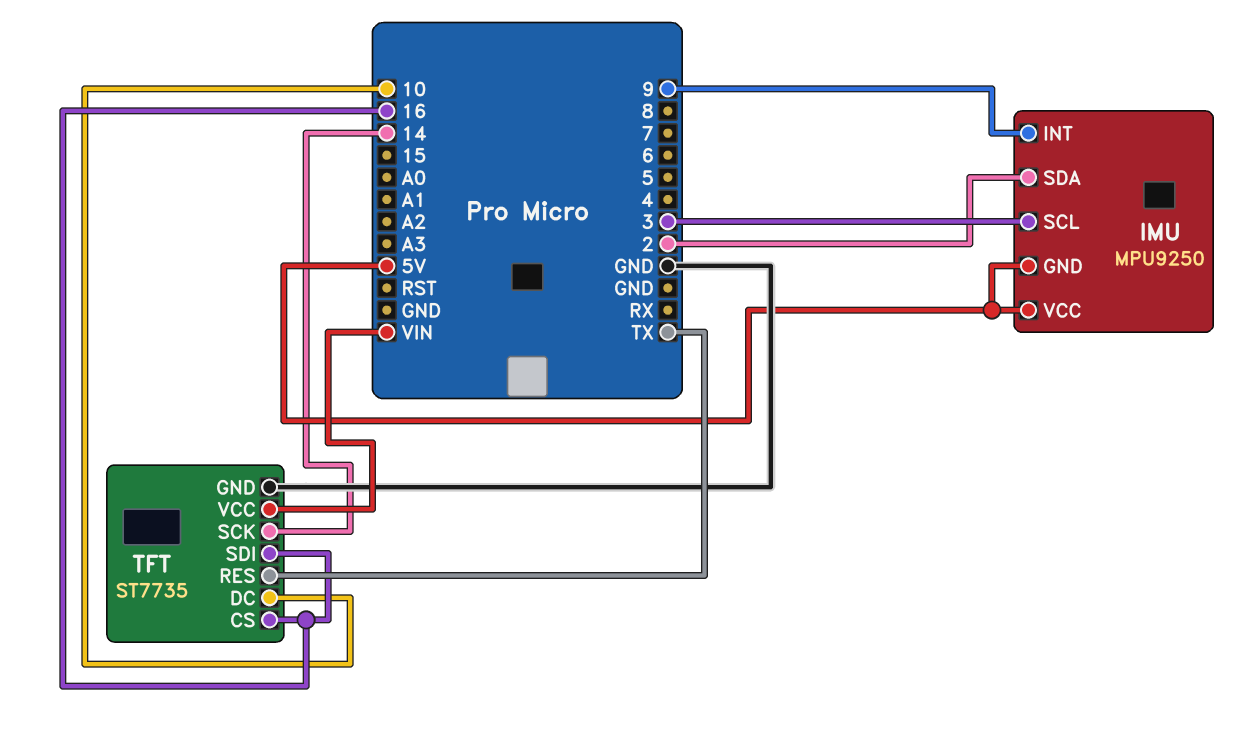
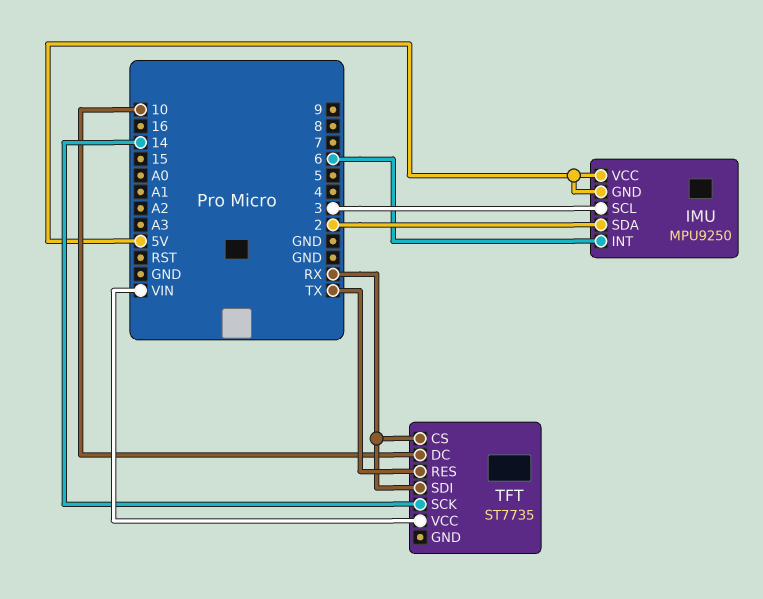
IMU pin INT: 9 -> 6
TFT pin CS: 16 -> RX
TFT pin GND: GND -> none
TFT pin SDI: 16 -> RX

